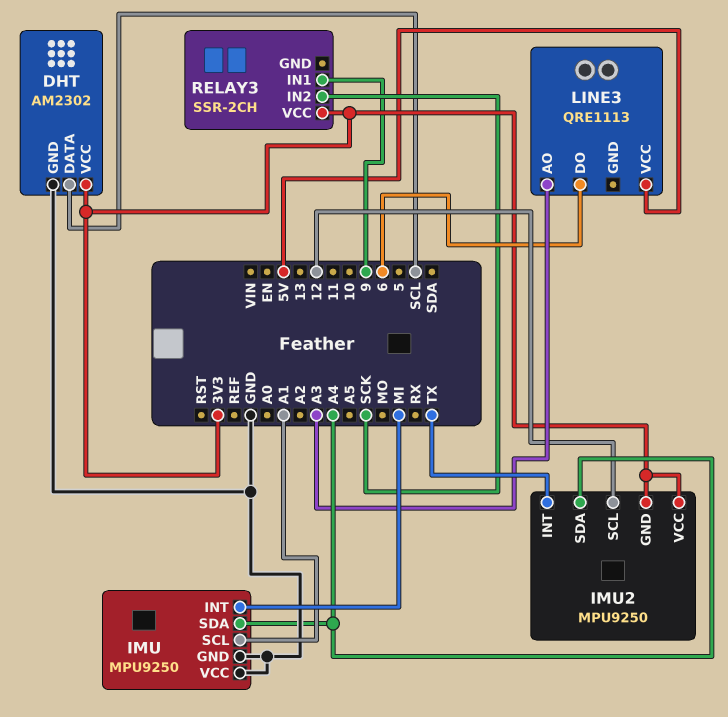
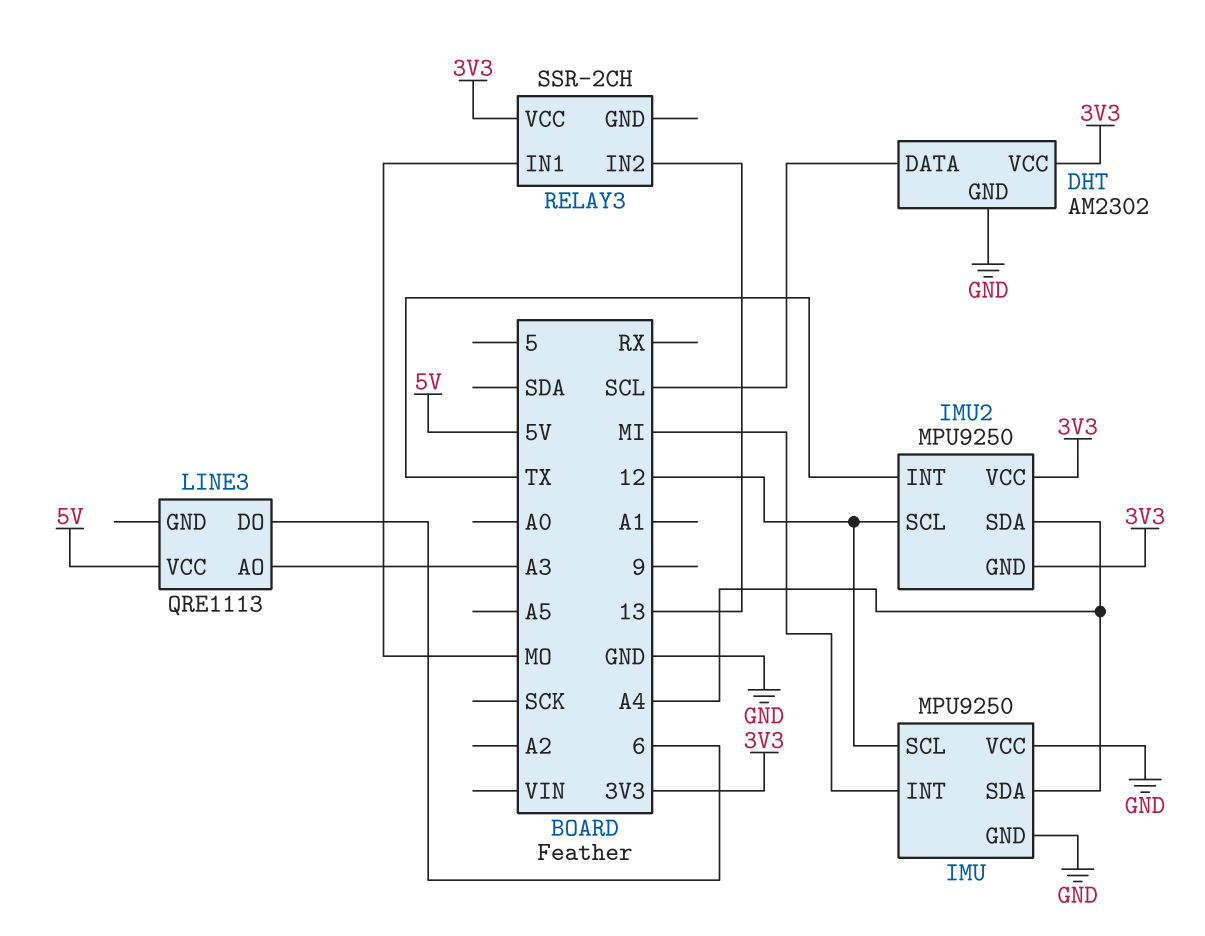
IMU pin SCL: A1 -> 12
RELAY3 pin IN1: 9 -> MO
RELAY3 pin IN2: SCK -> 13

